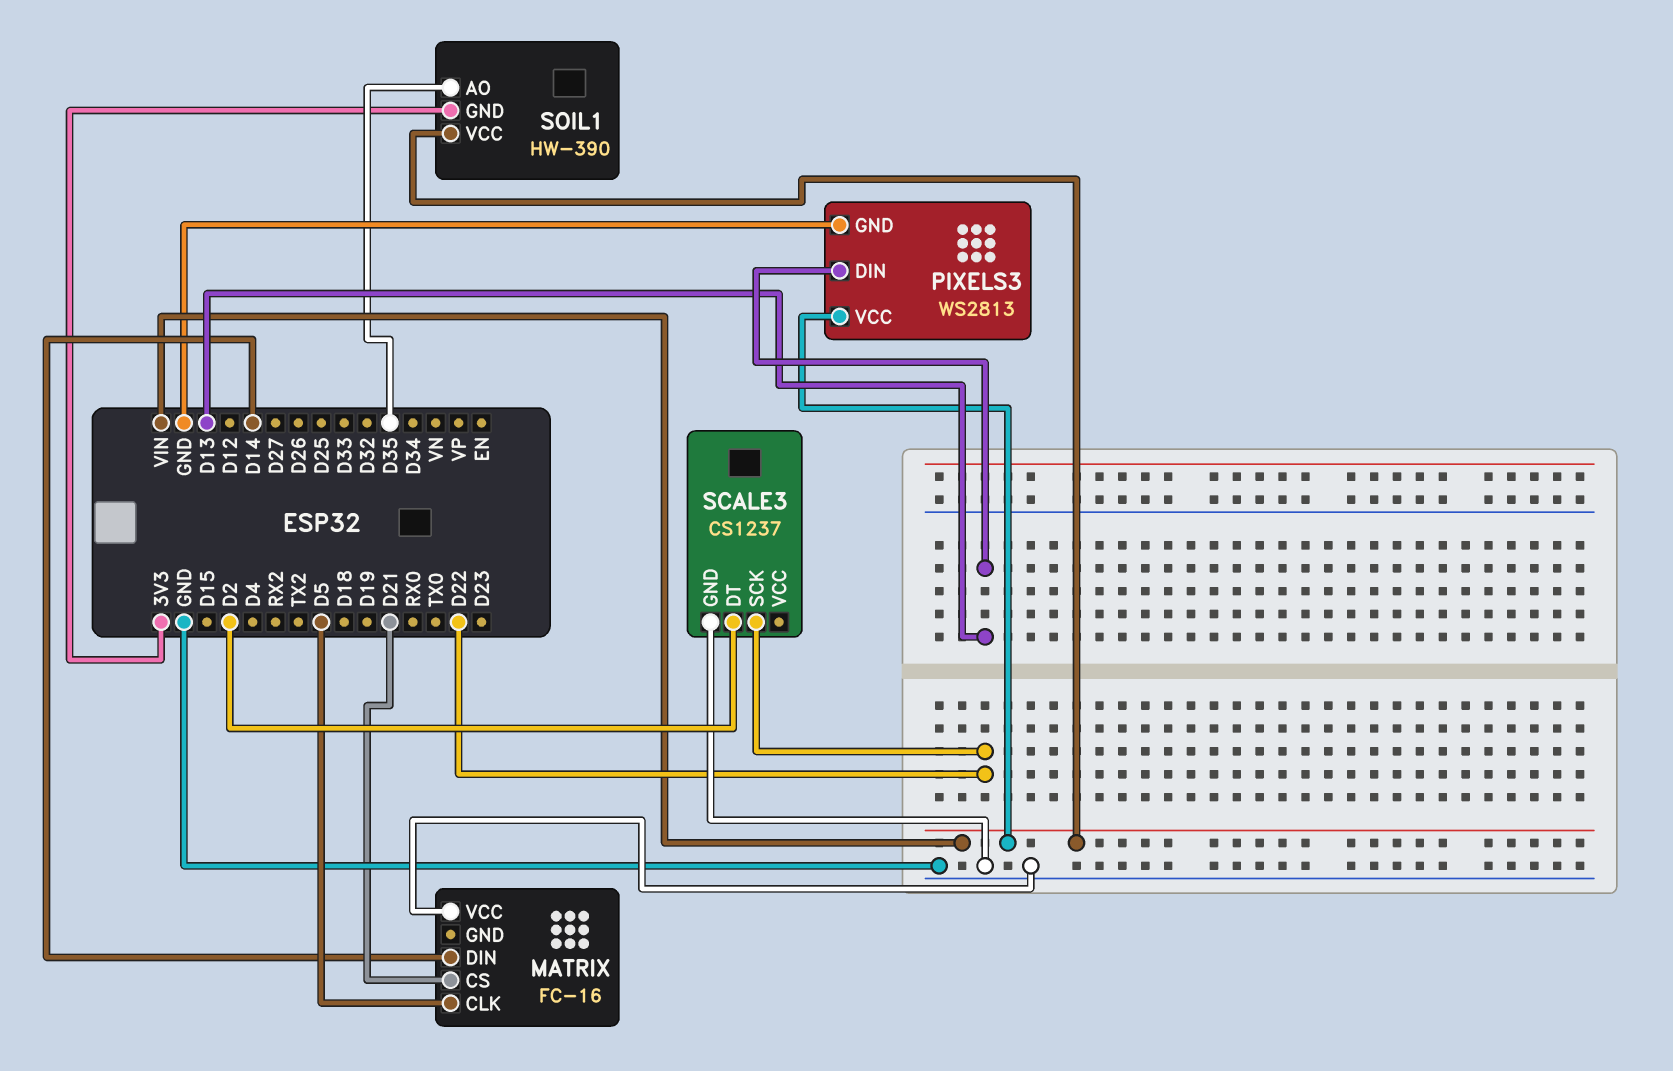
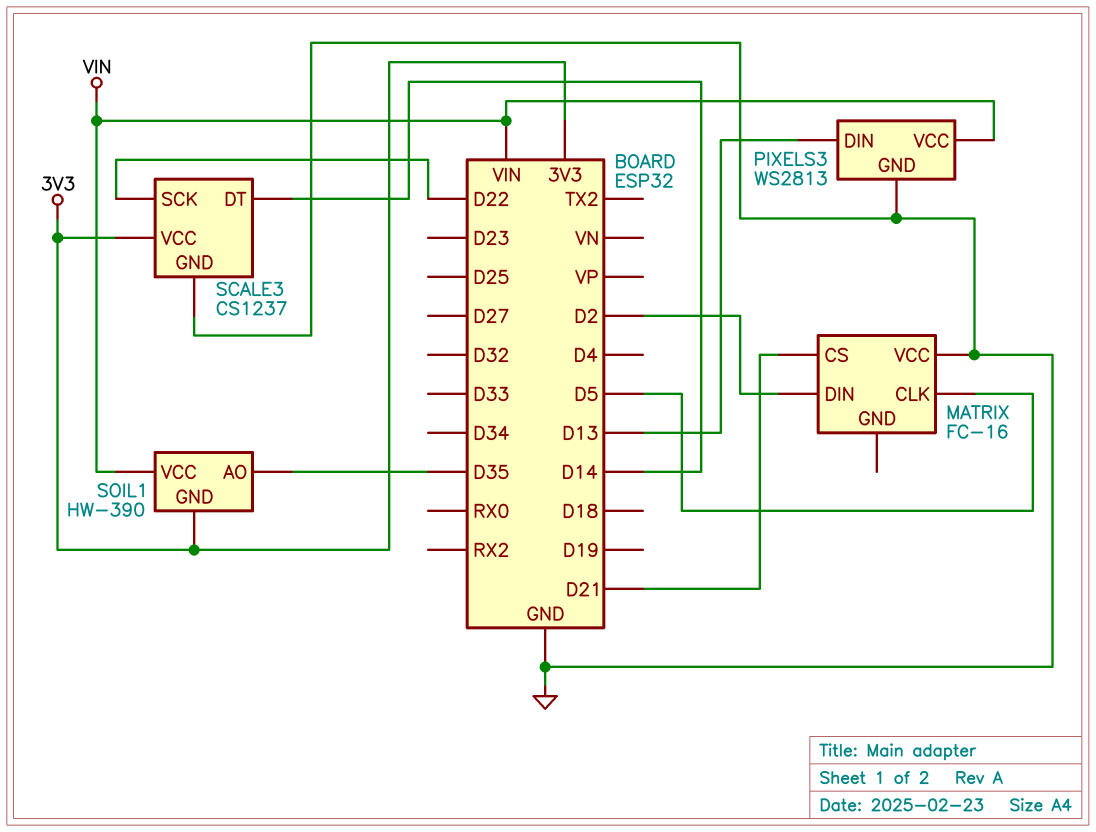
MATRIX pin DIN: D14 -> D2
SCALE3 pin DT: D2 -> D14
SCALE3 pin VCC: none -> 3V3

